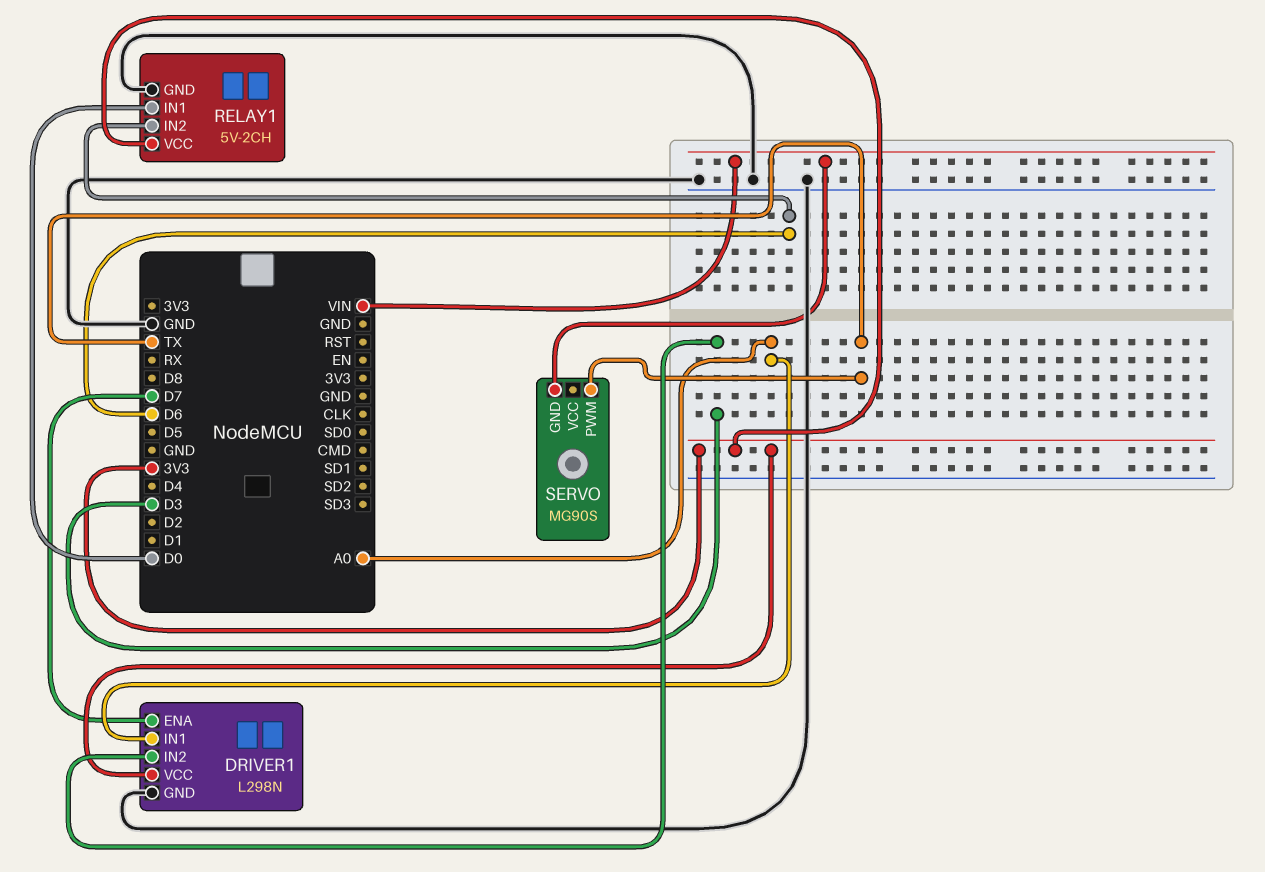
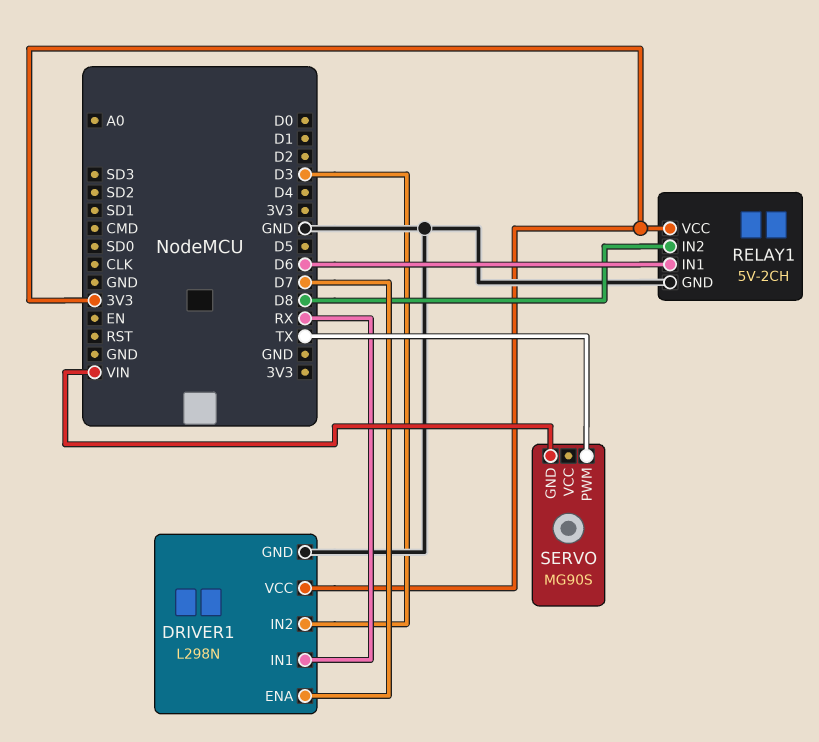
DRIVER1 pin IN1: A0 -> RX
RELAY1 pin IN1: D0 -> D6
RELAY1 pin IN2: D6 -> D8

